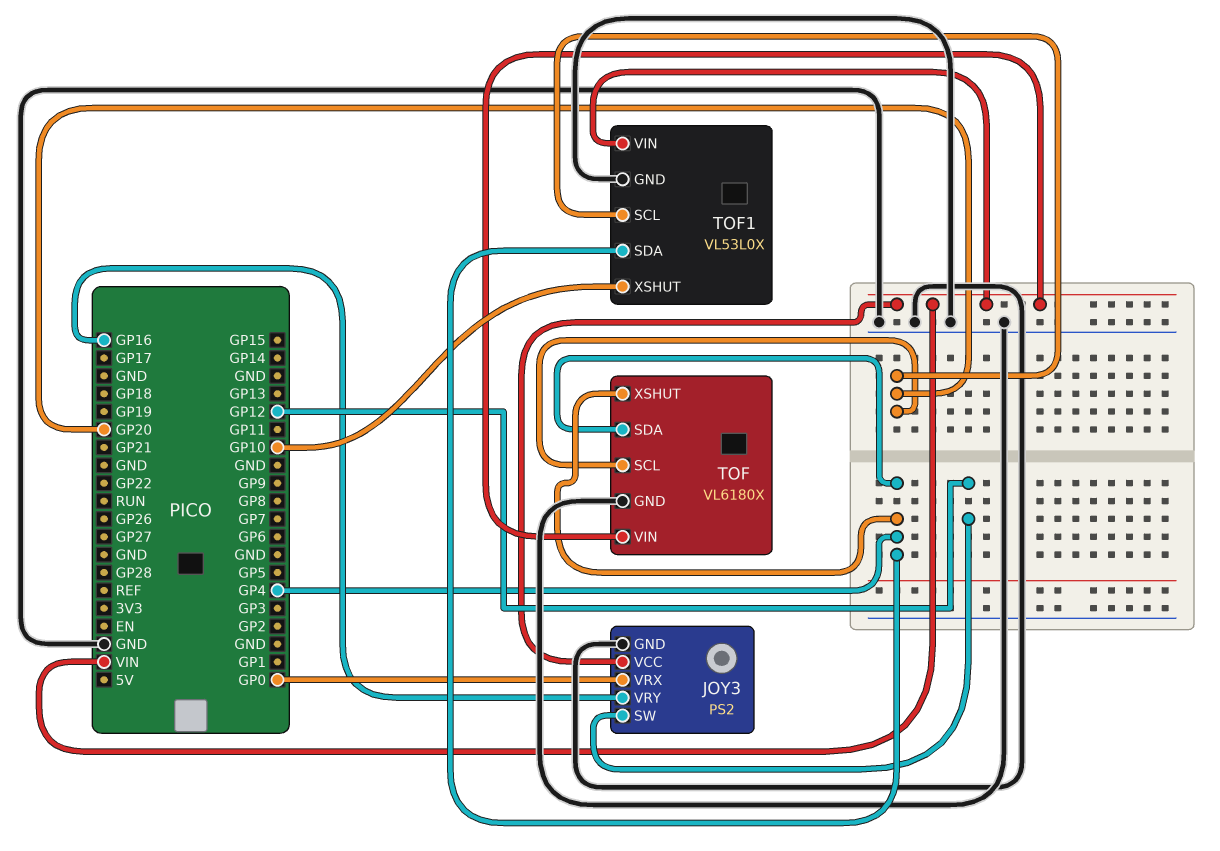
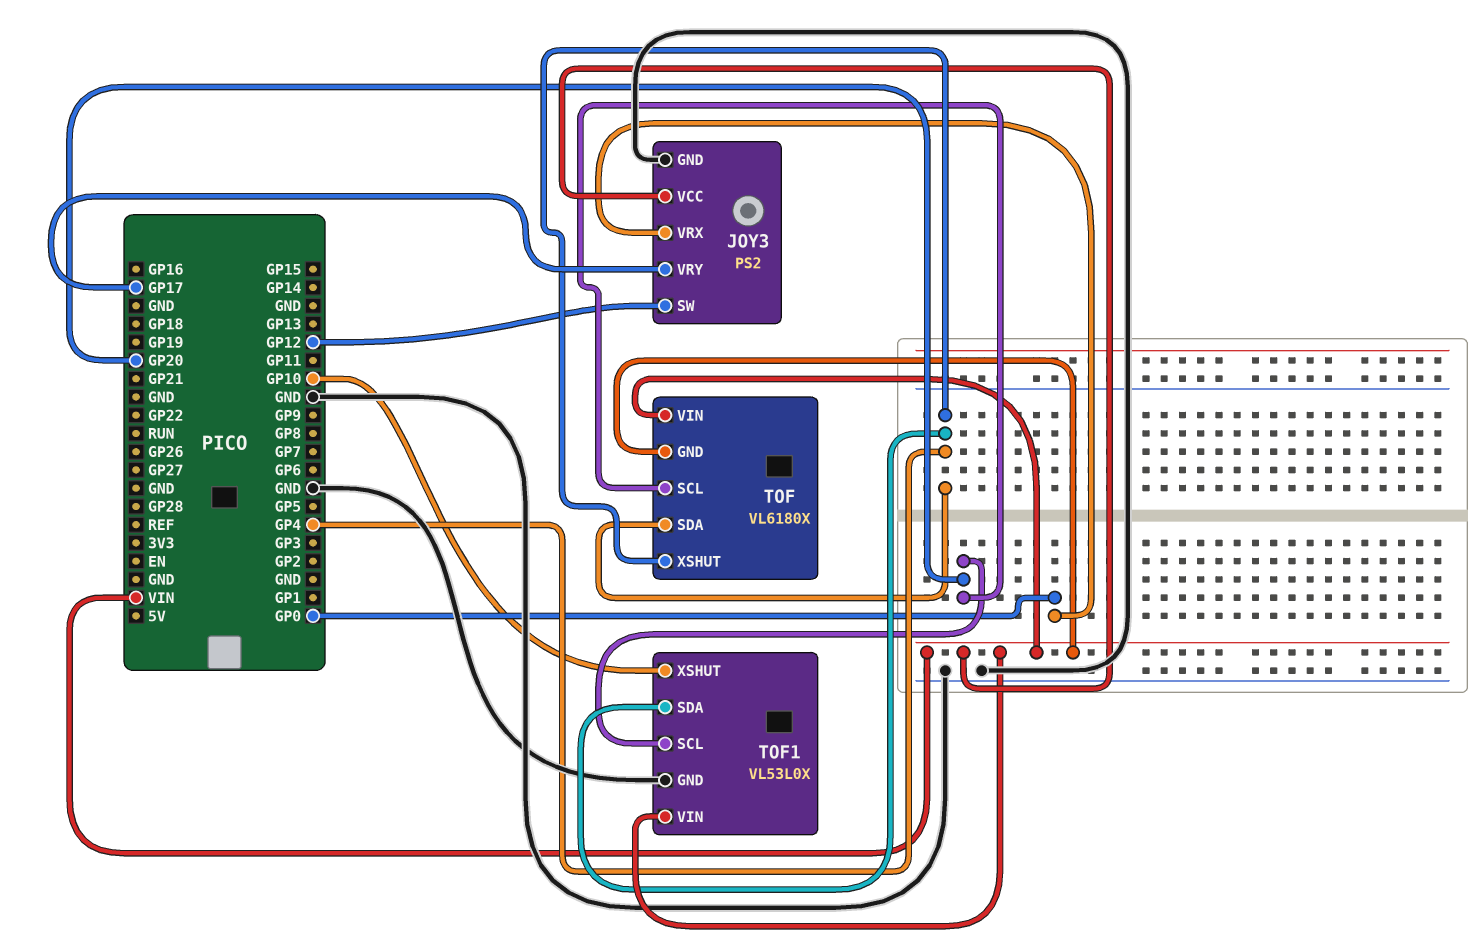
JOY3 pin VRY: GP16 -> GP17
TOF pin GND: GND -> VIN

